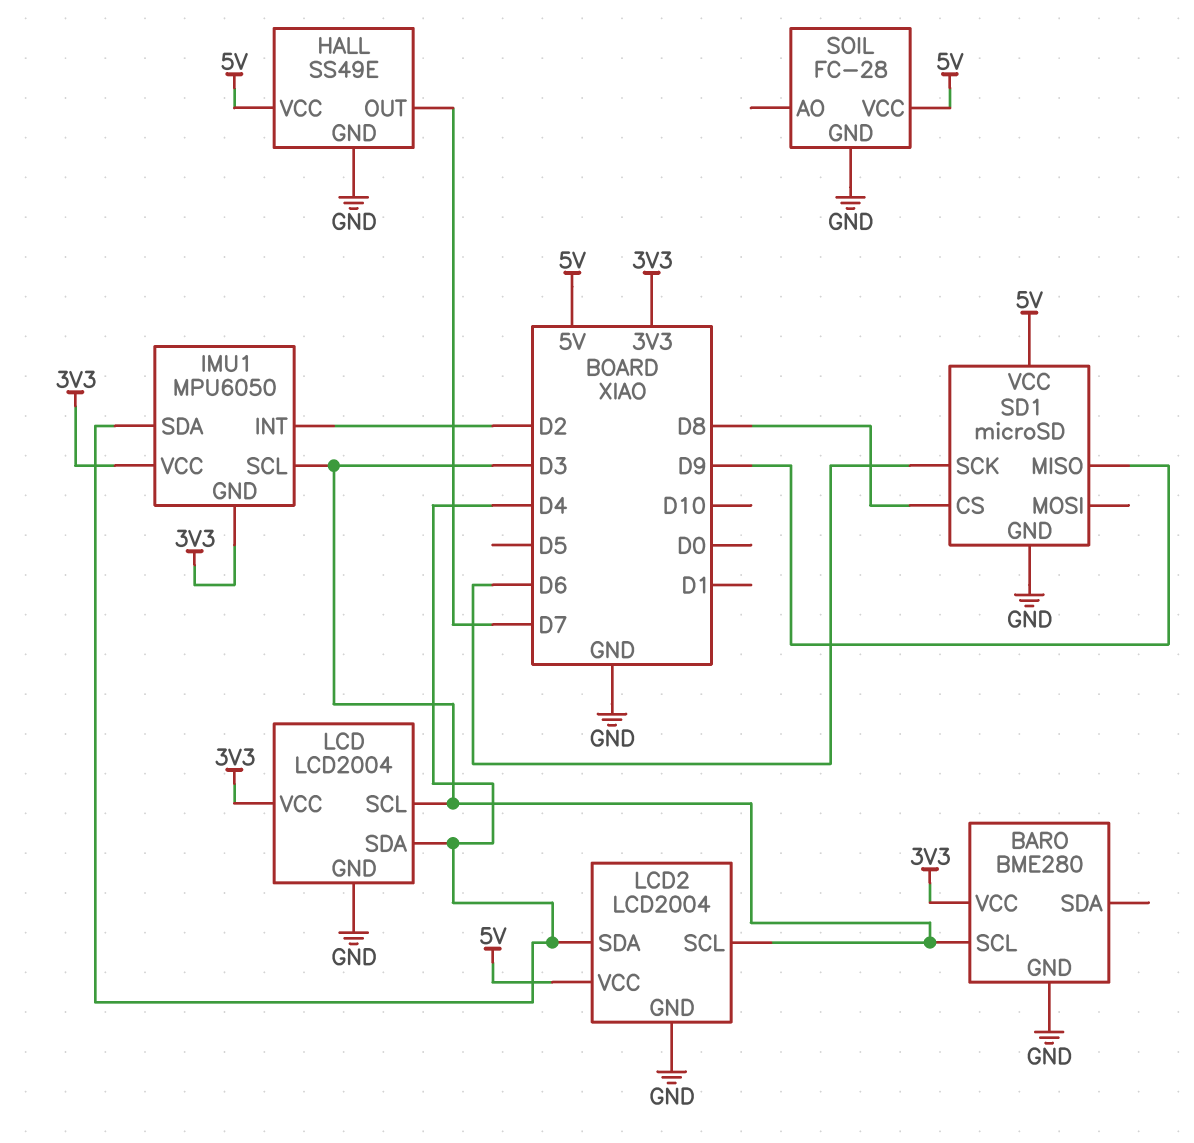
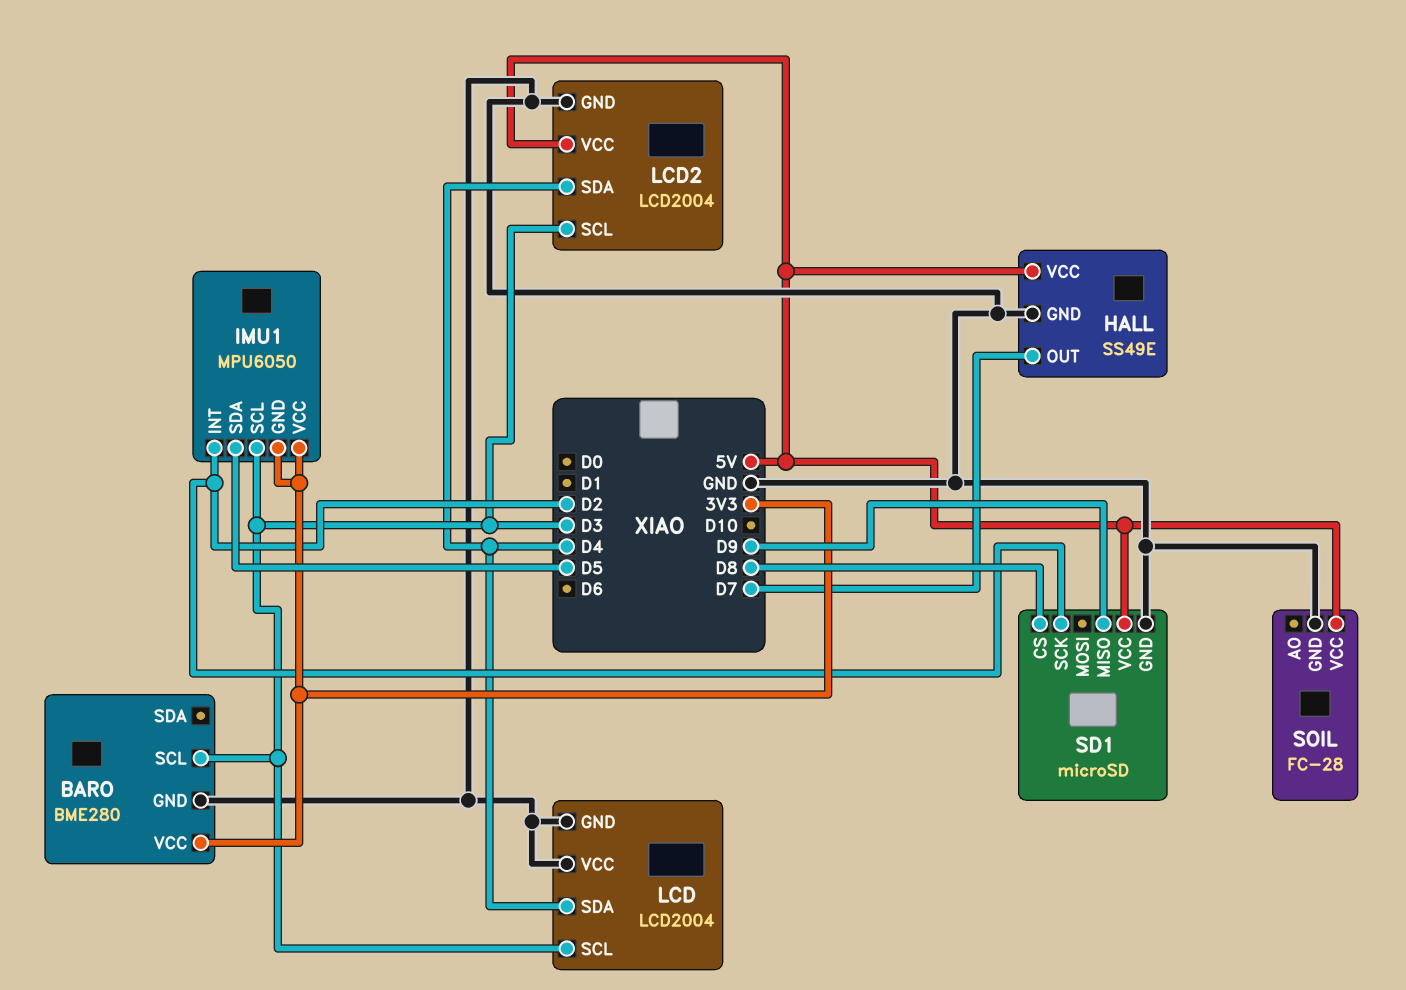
IMU1 pin SDA: D4 -> D5
LCD pin VCC: 3V3 -> GND
SD1 pin SCK: D6 -> D2

